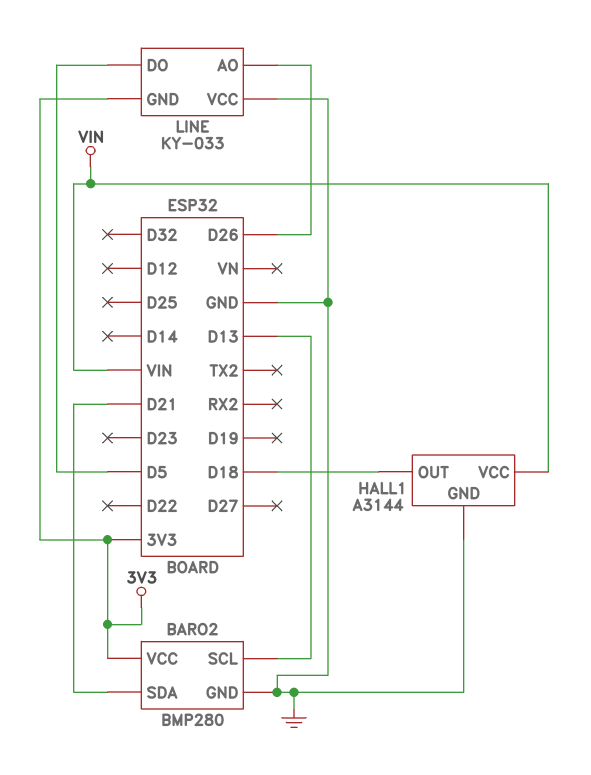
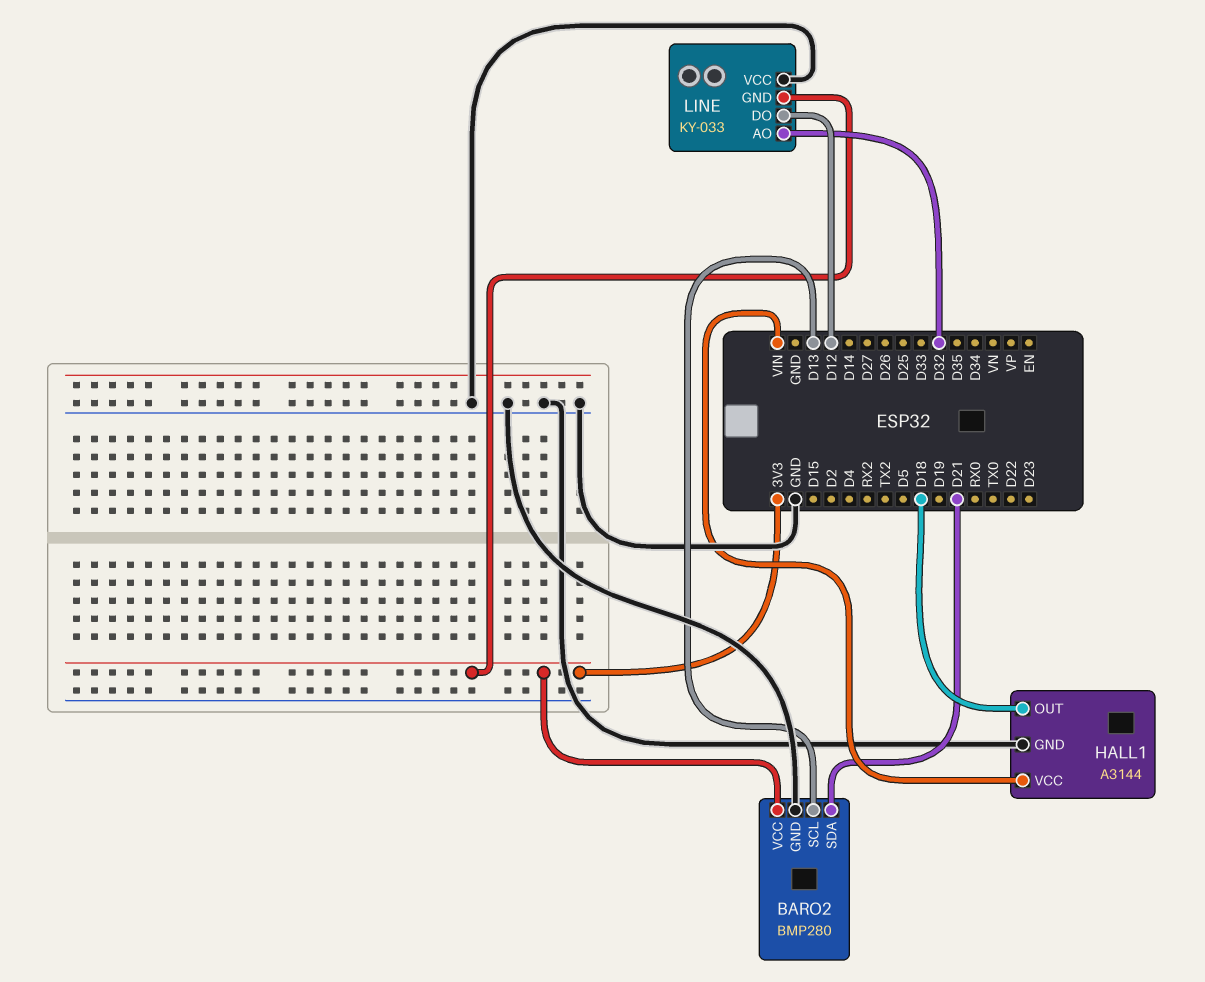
LINE pin AO: D26 -> D32
LINE pin DO: D5 -> D12

